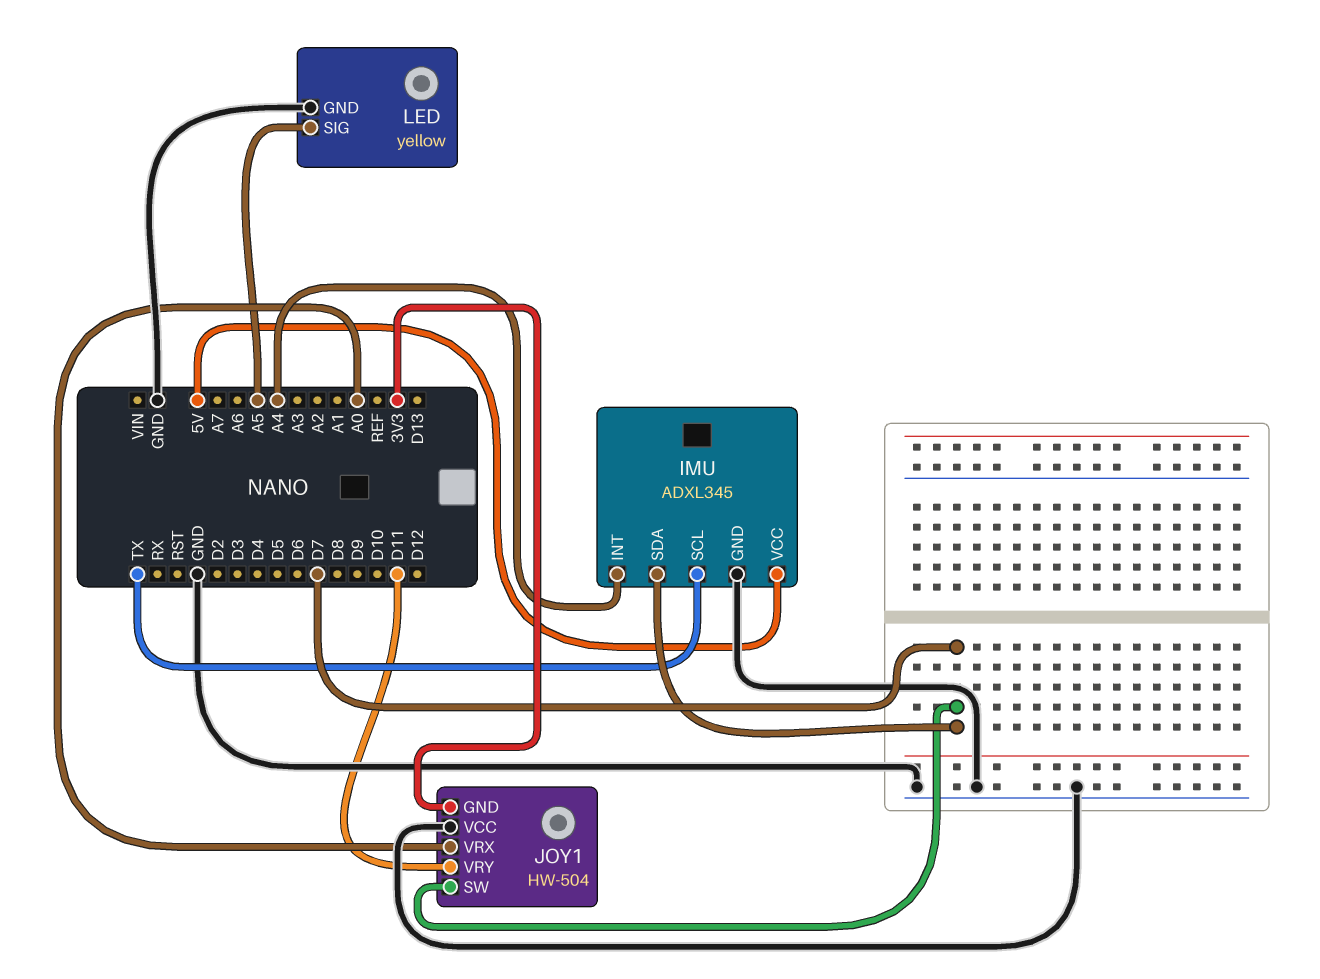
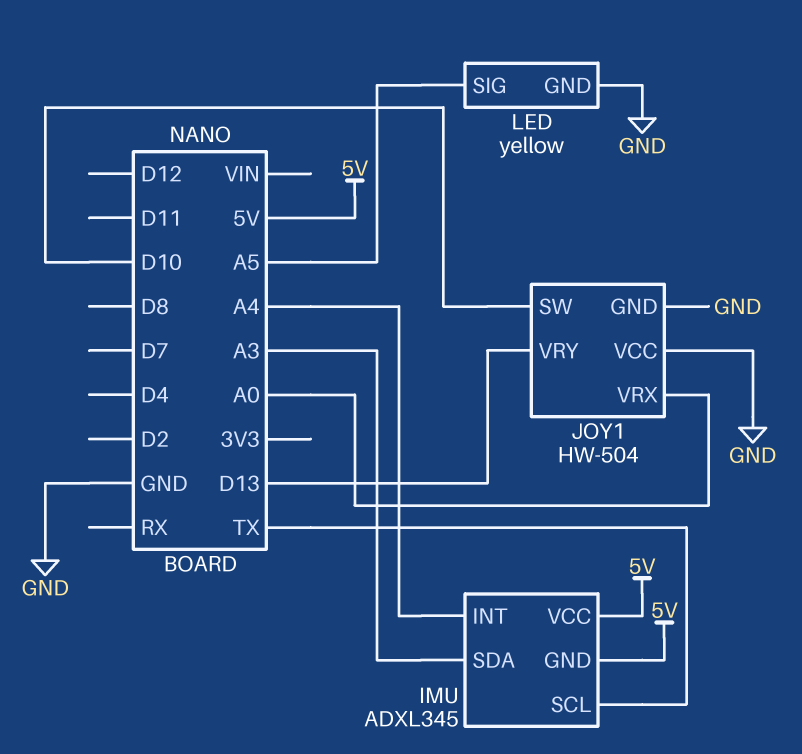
IMU pin GND: GND -> 5V
IMU pin SDA: D7 -> A3
JOY1 pin GND: 3V3 -> GND
JOY1 pin SW: D7 -> D10
JOY1 pin VRY: D11 -> D13

